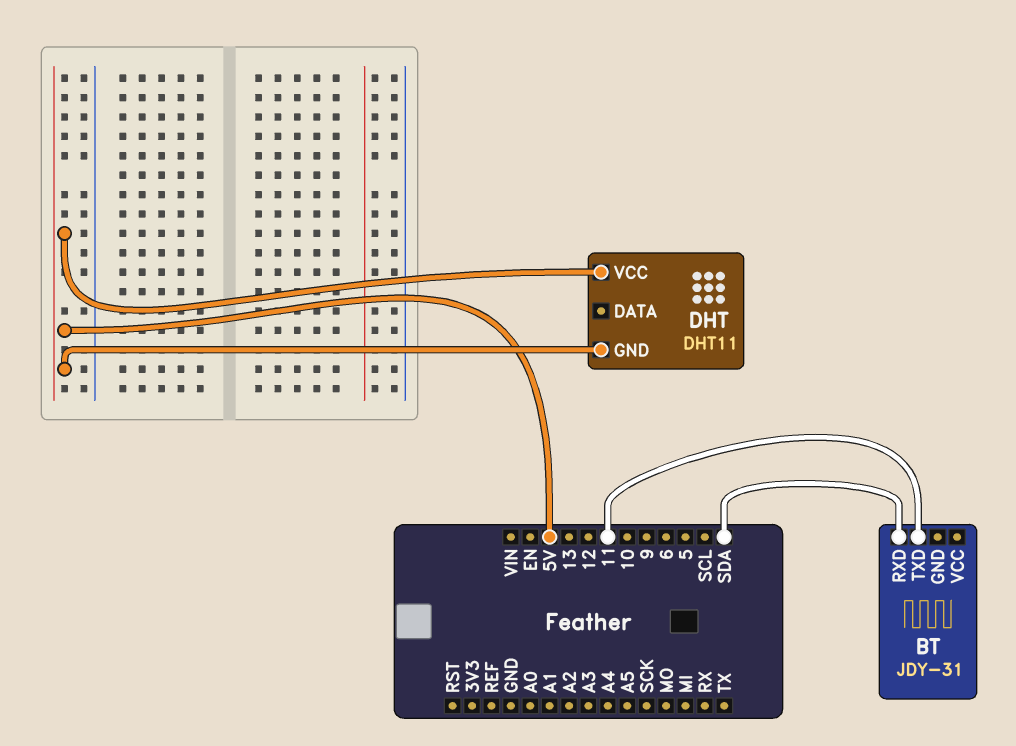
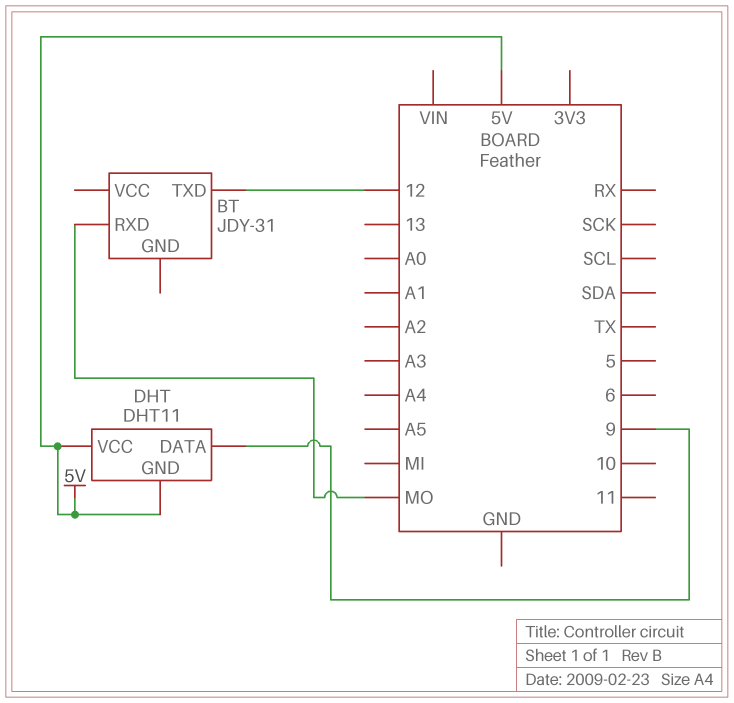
BT pin RXD: SDA -> MO
BT pin TXD: 11 -> 12
DHT pin DATA: none -> 9

